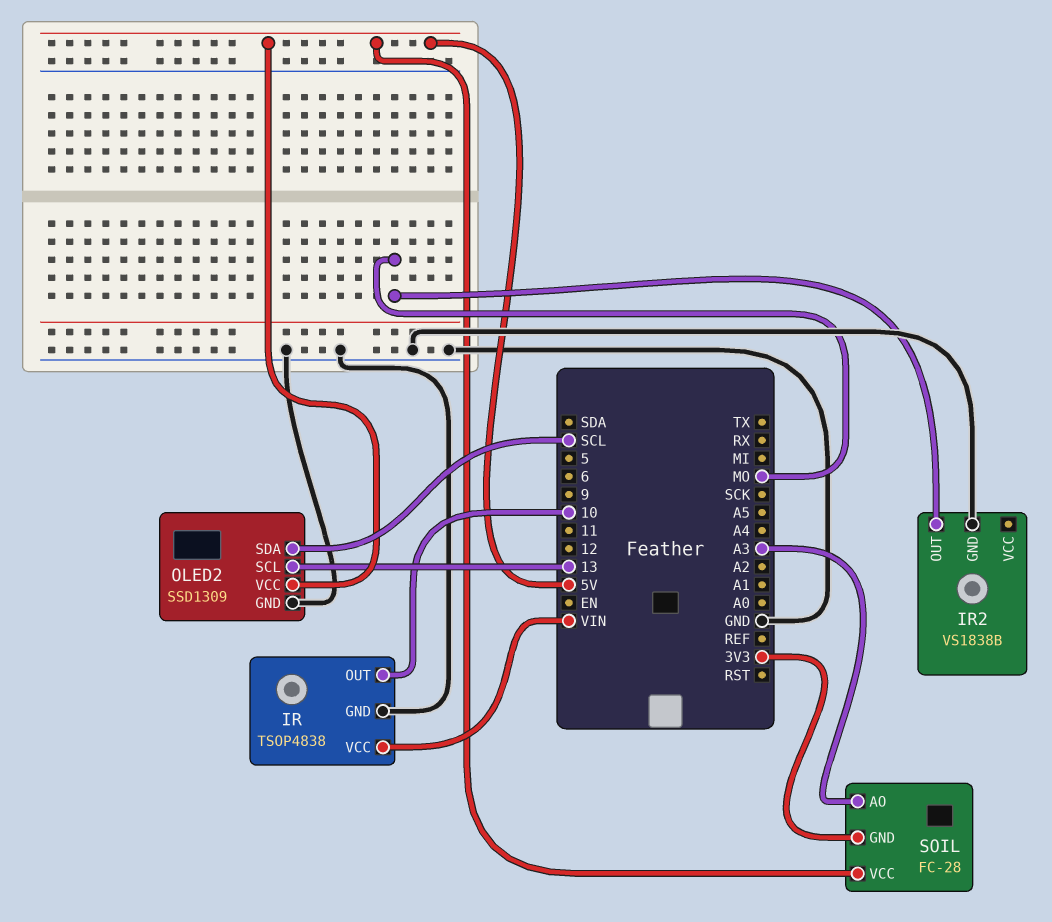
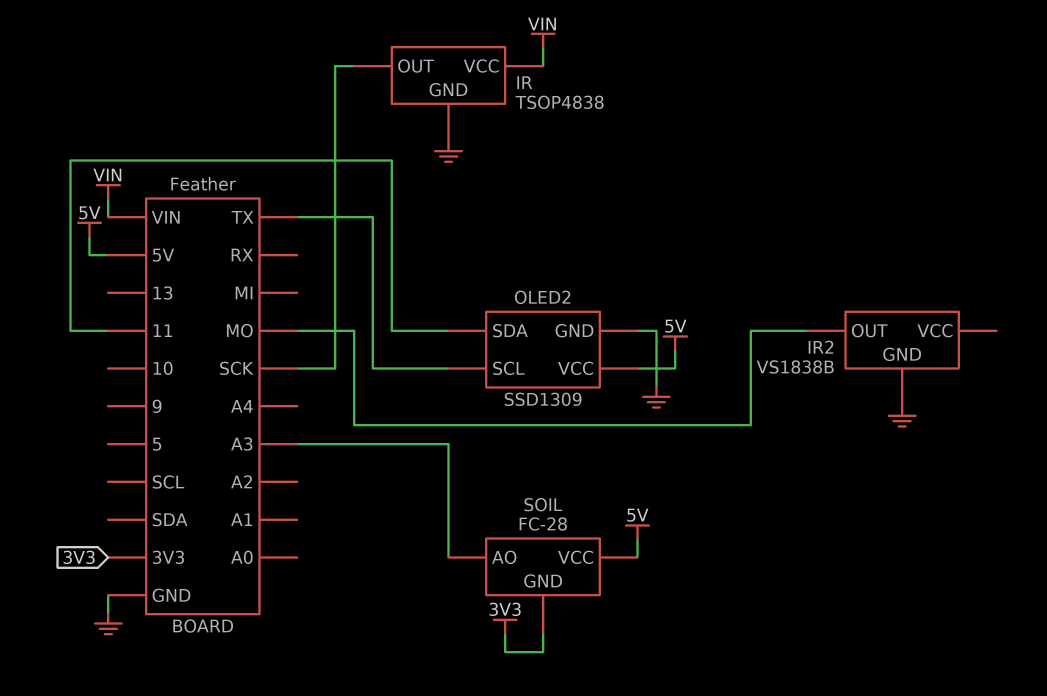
IR pin OUT: 10 -> SCK
OLED2 pin SCL: 13 -> TX
OLED2 pin SDA: SCL -> 11

